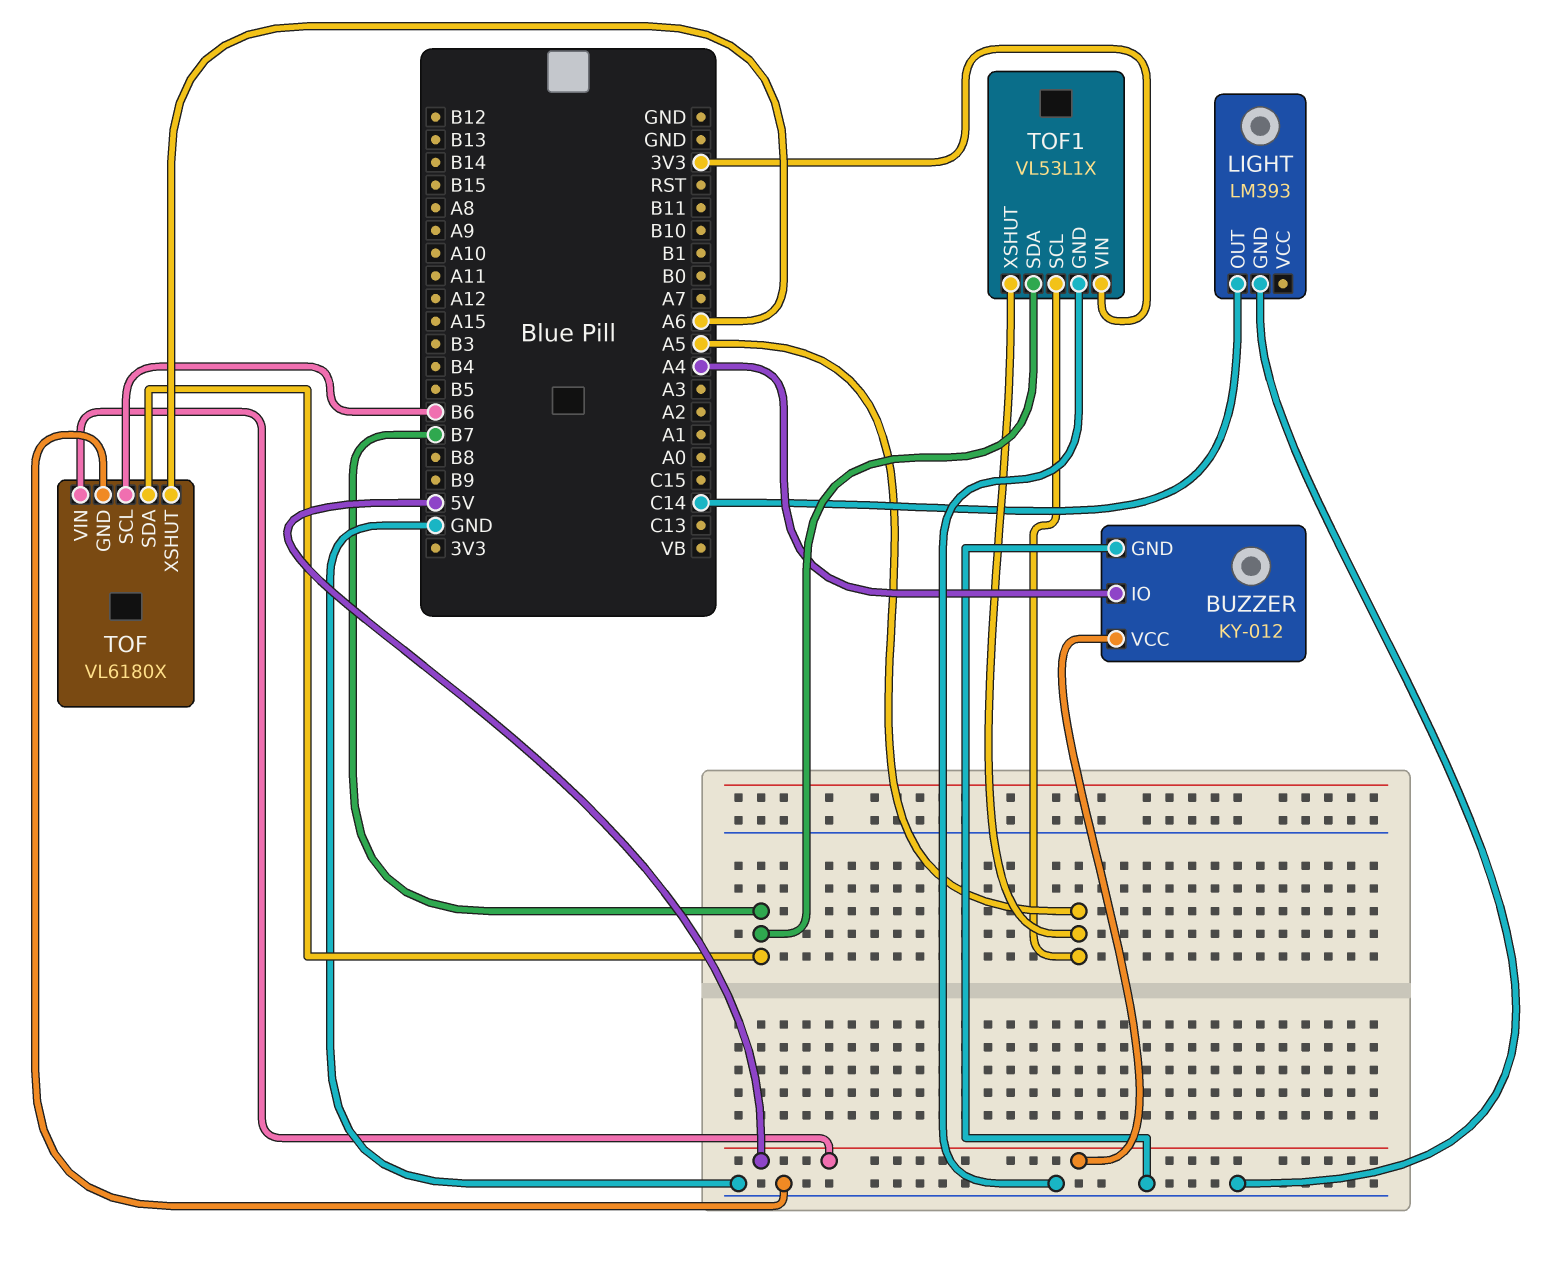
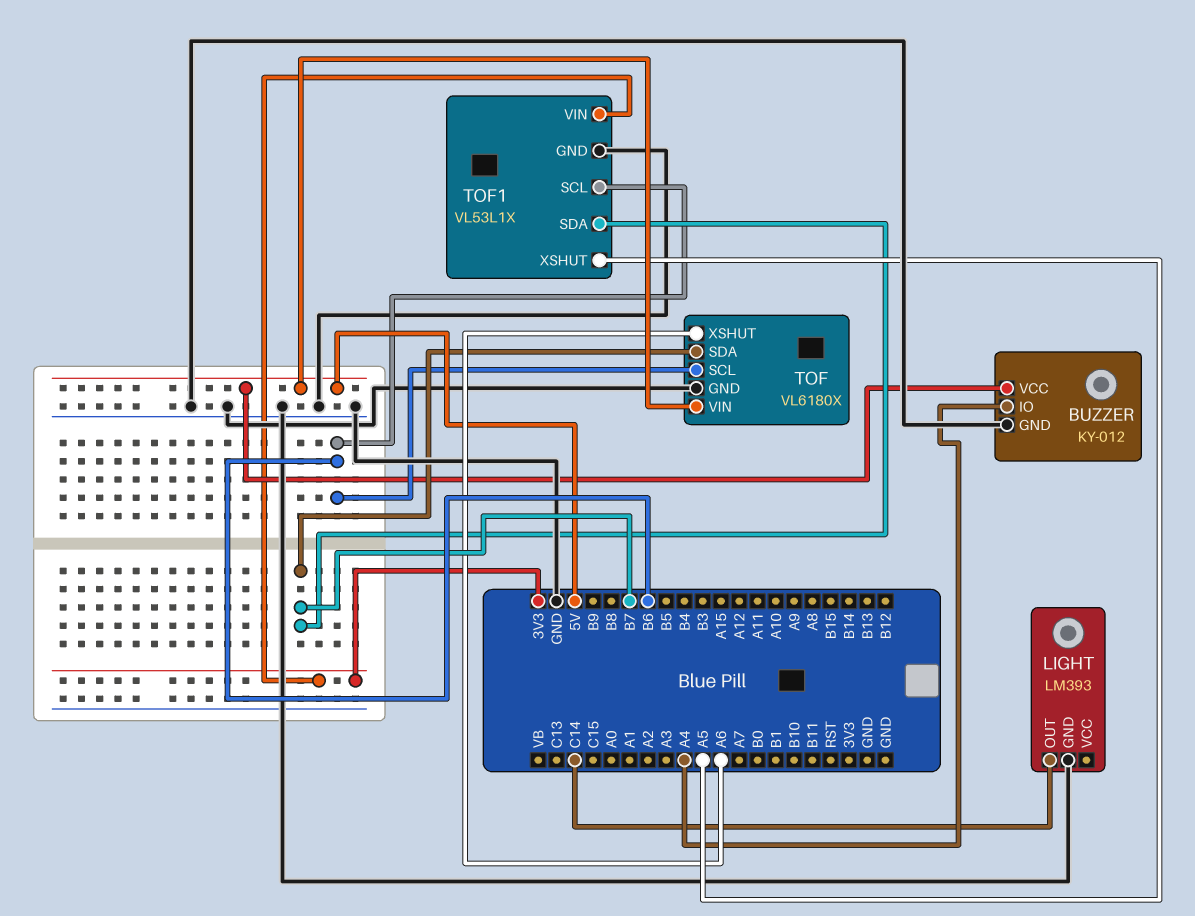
TOF1 pin SCL: A5 -> B6

